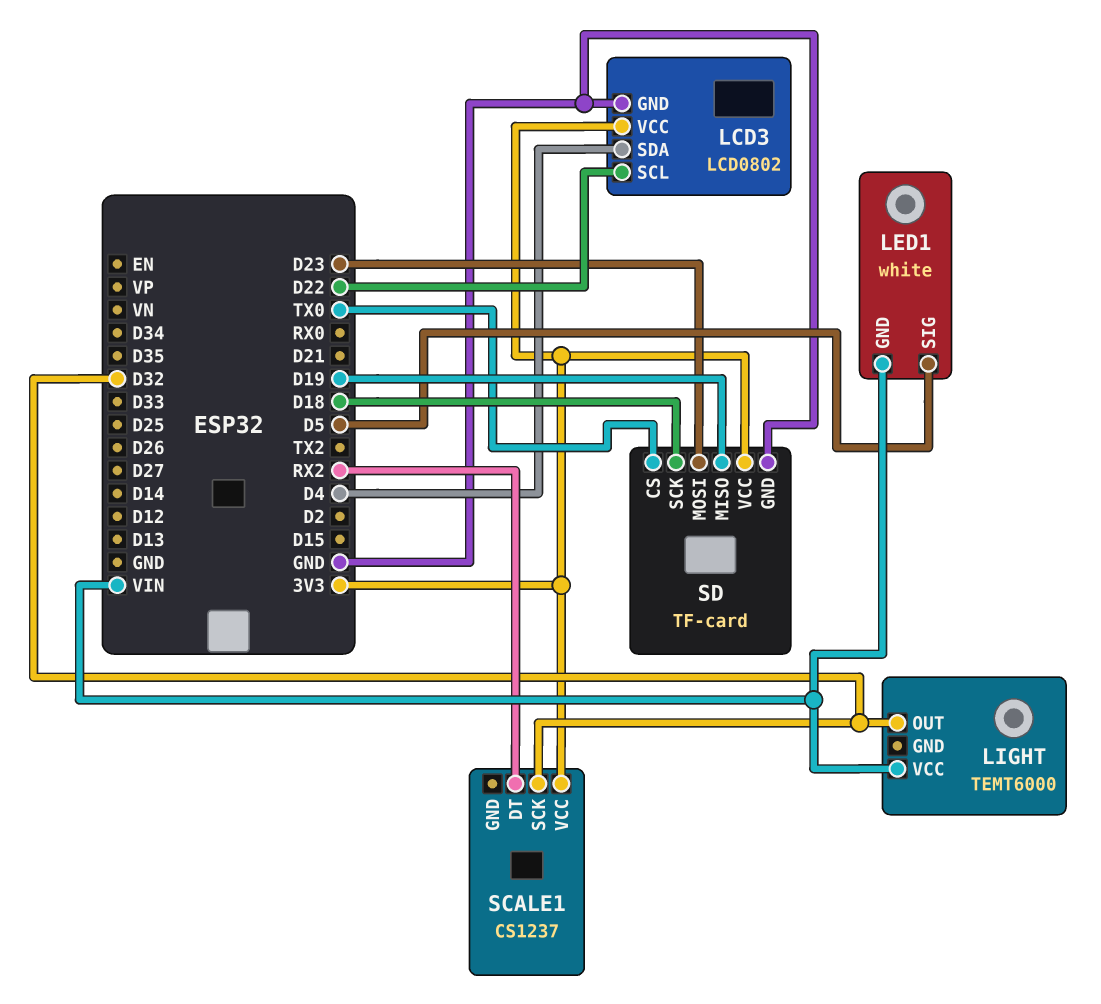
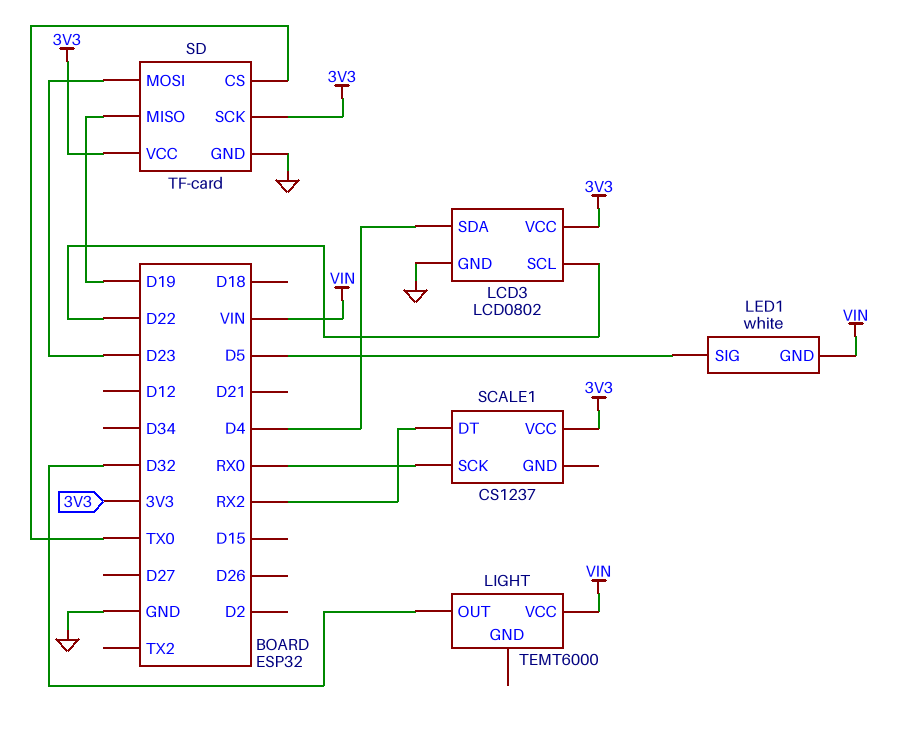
SCALE1 pin SCK: D32 -> RX0
SD pin SCK: D18 -> 3V3

